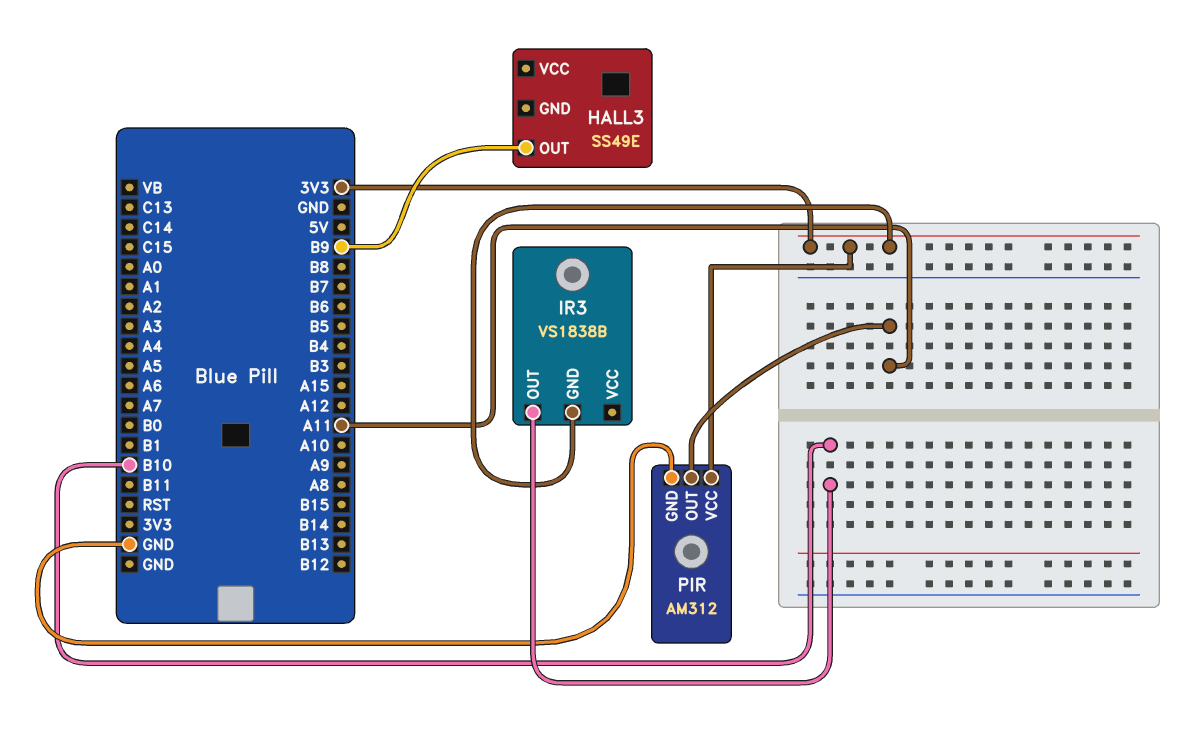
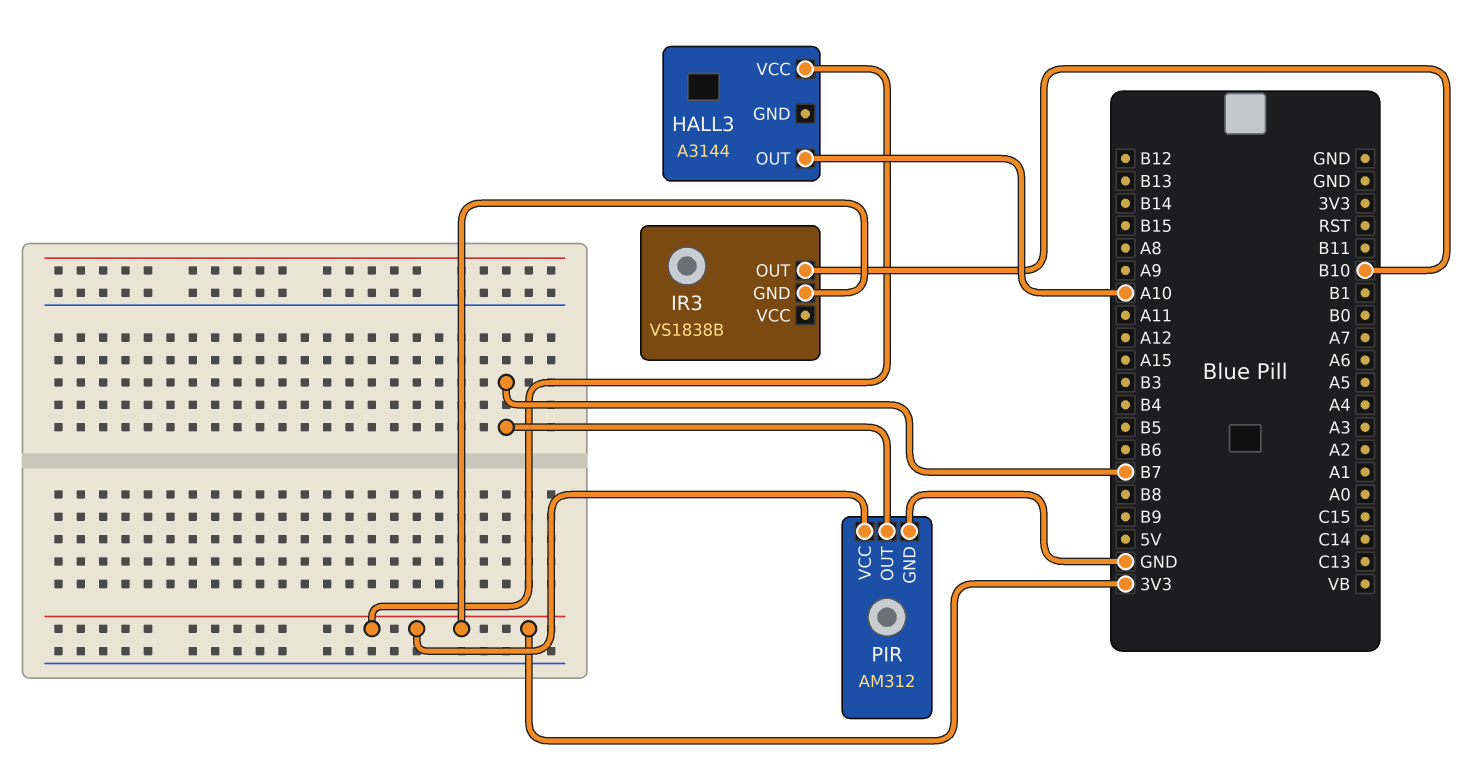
HALL3: SS49E -> A3144
HALL3 pin OUT: B9 -> A10
HALL3 pin VCC: none -> 3V3
PIR pin OUT: A11 -> B7

